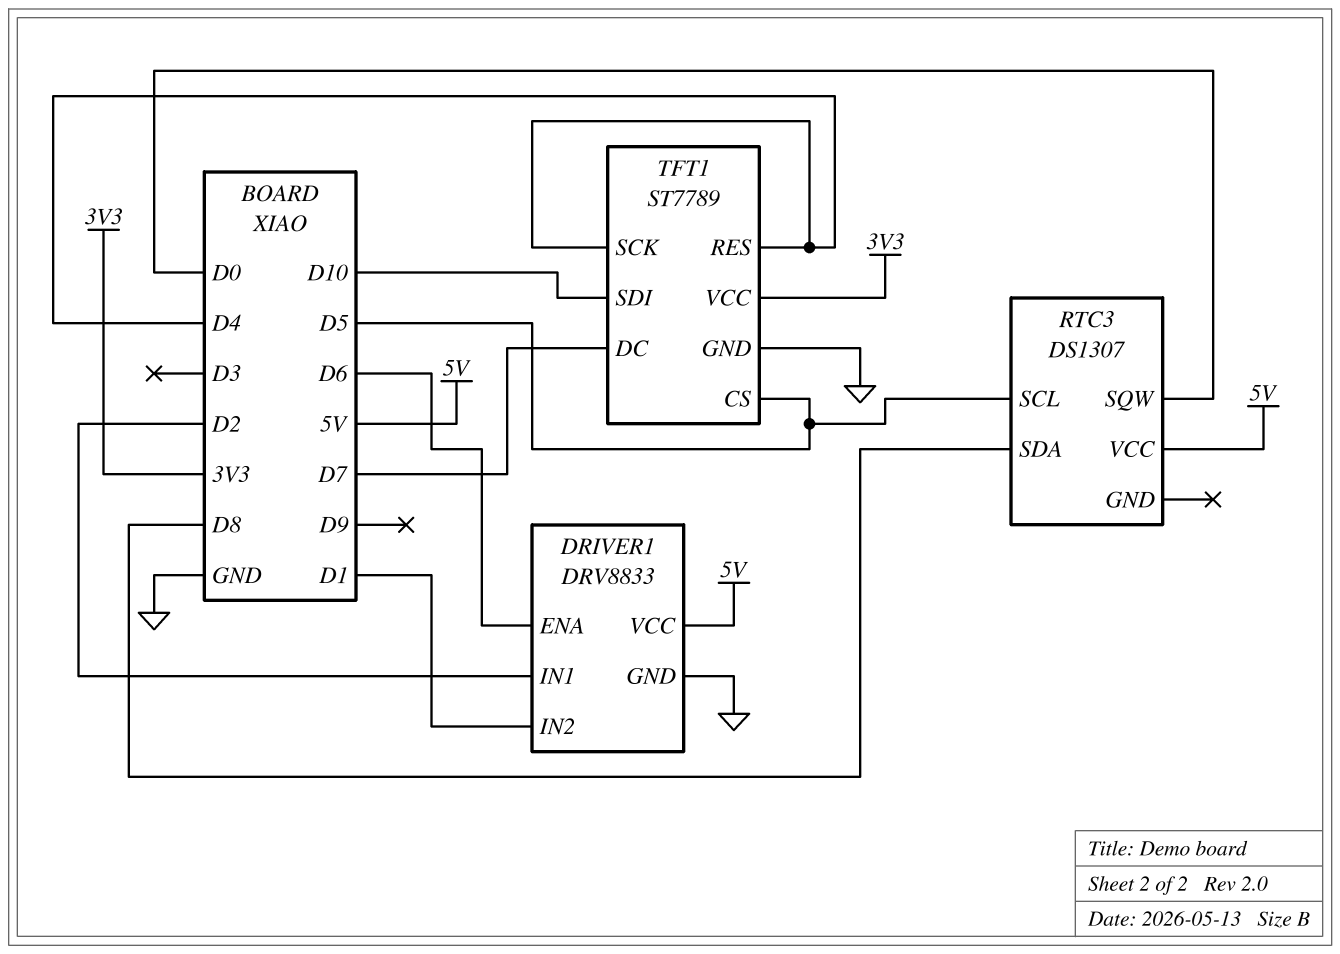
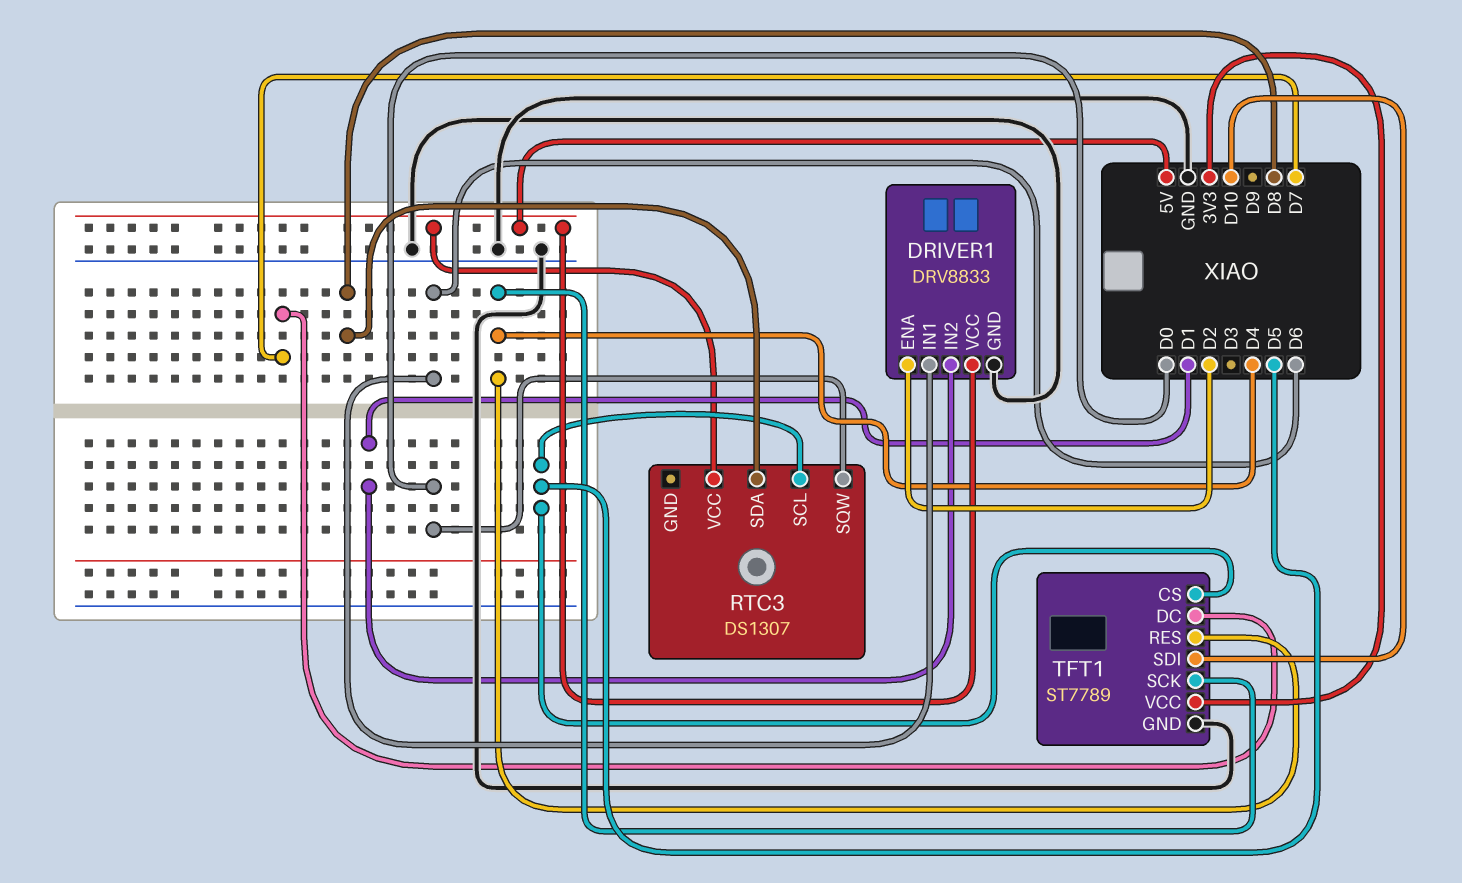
DRIVER1 pin ENA: D6 -> D2
DRIVER1 pin IN1: D2 -> D6

